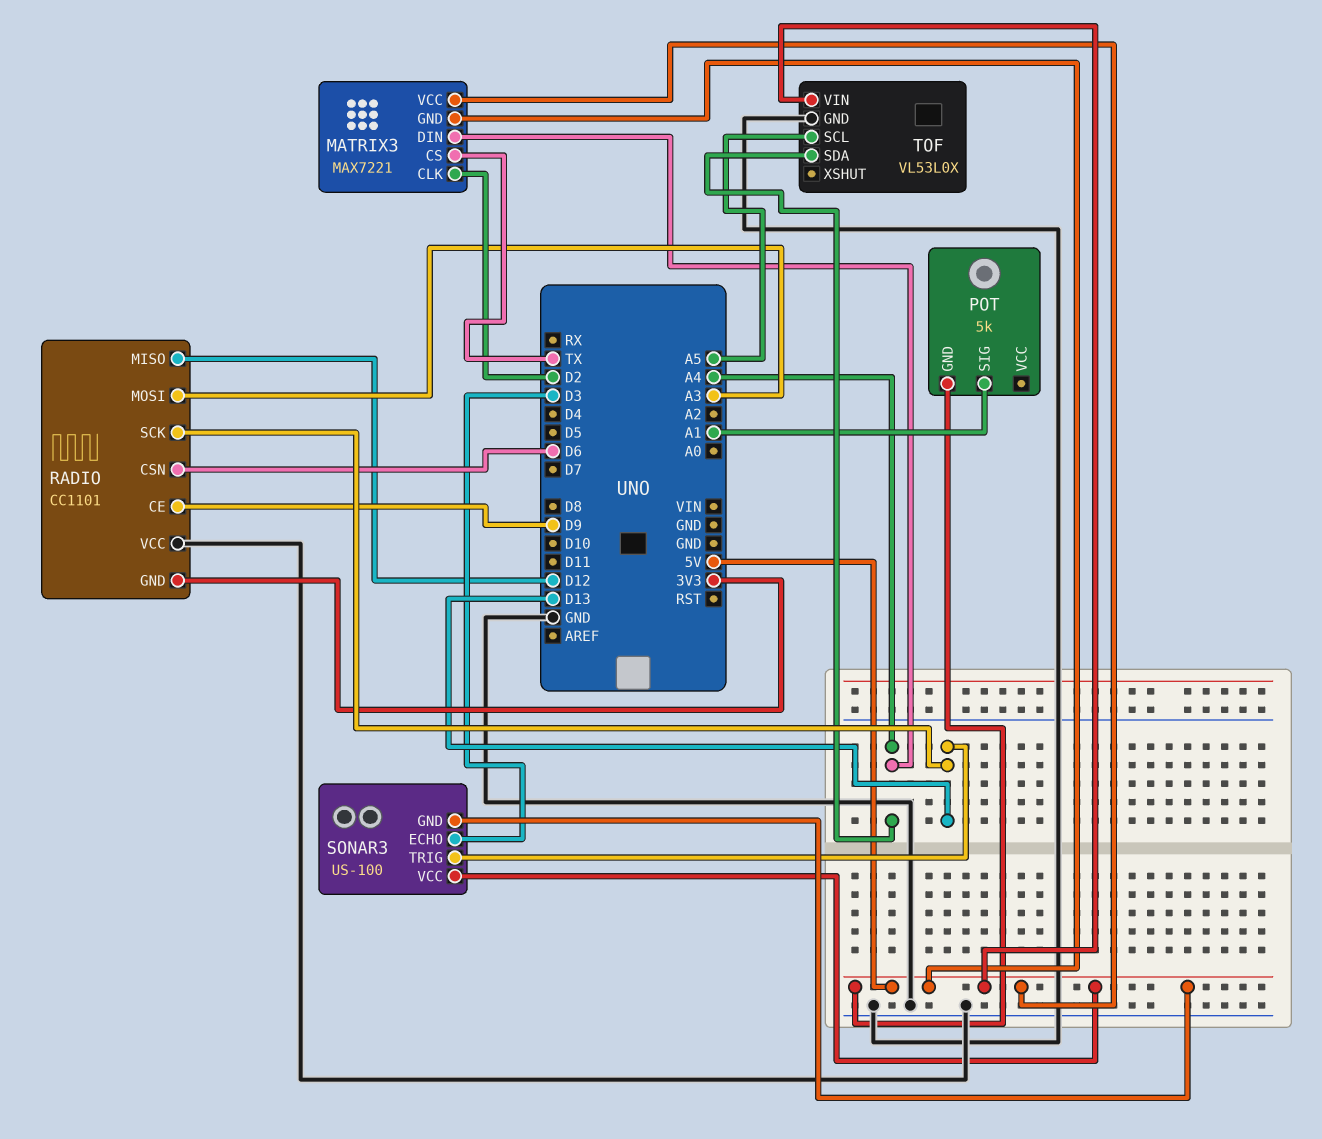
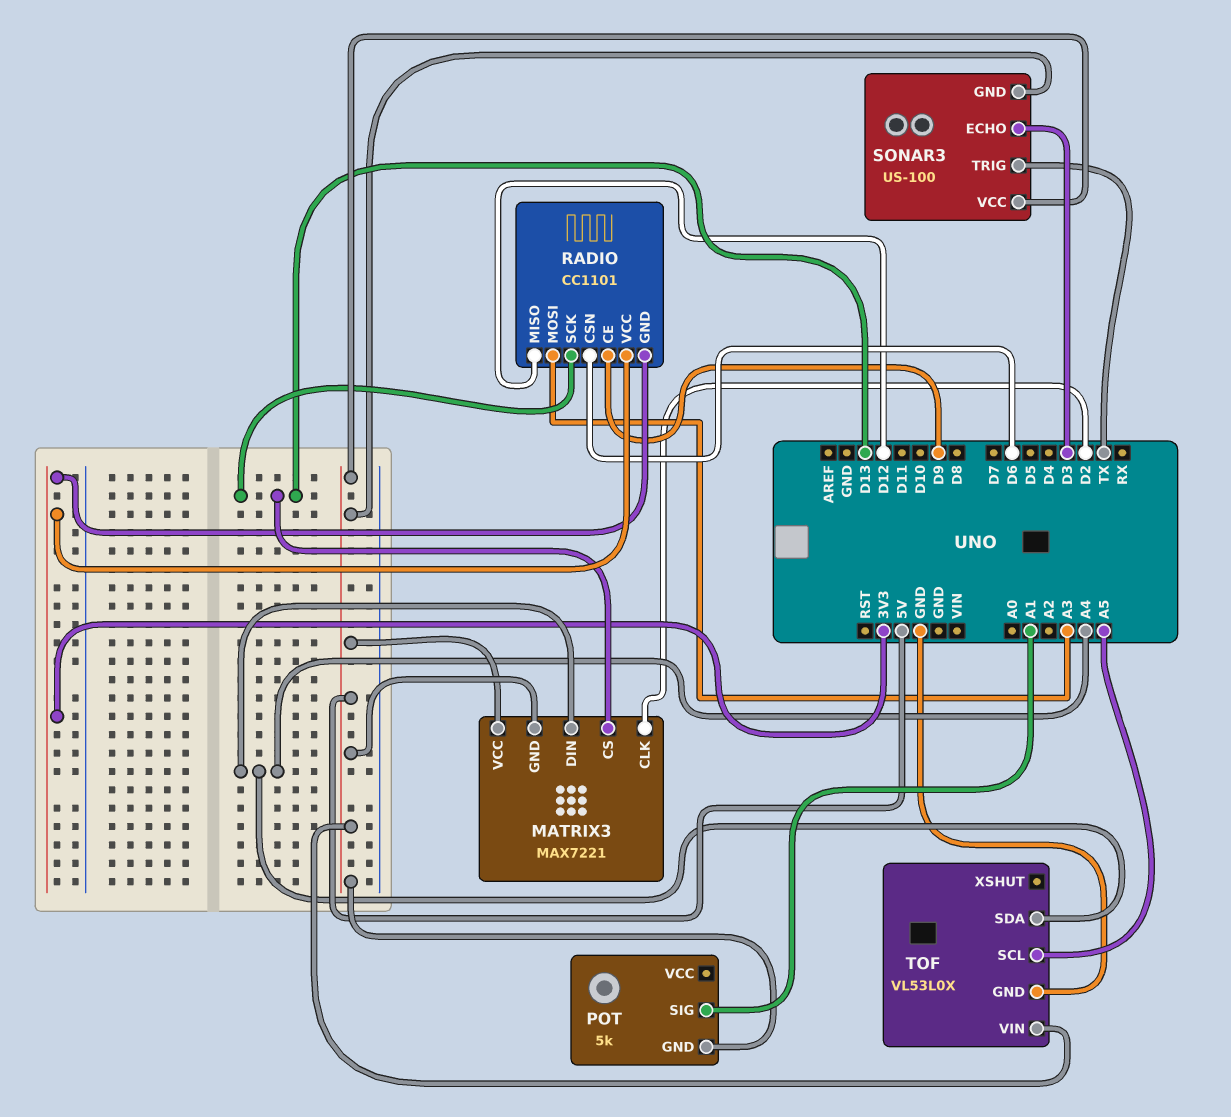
MATRIX3 pin CS: TX -> D13
RADIO pin VCC: GND -> 3V3
SONAR3 pin TRIG: D13 -> TX

